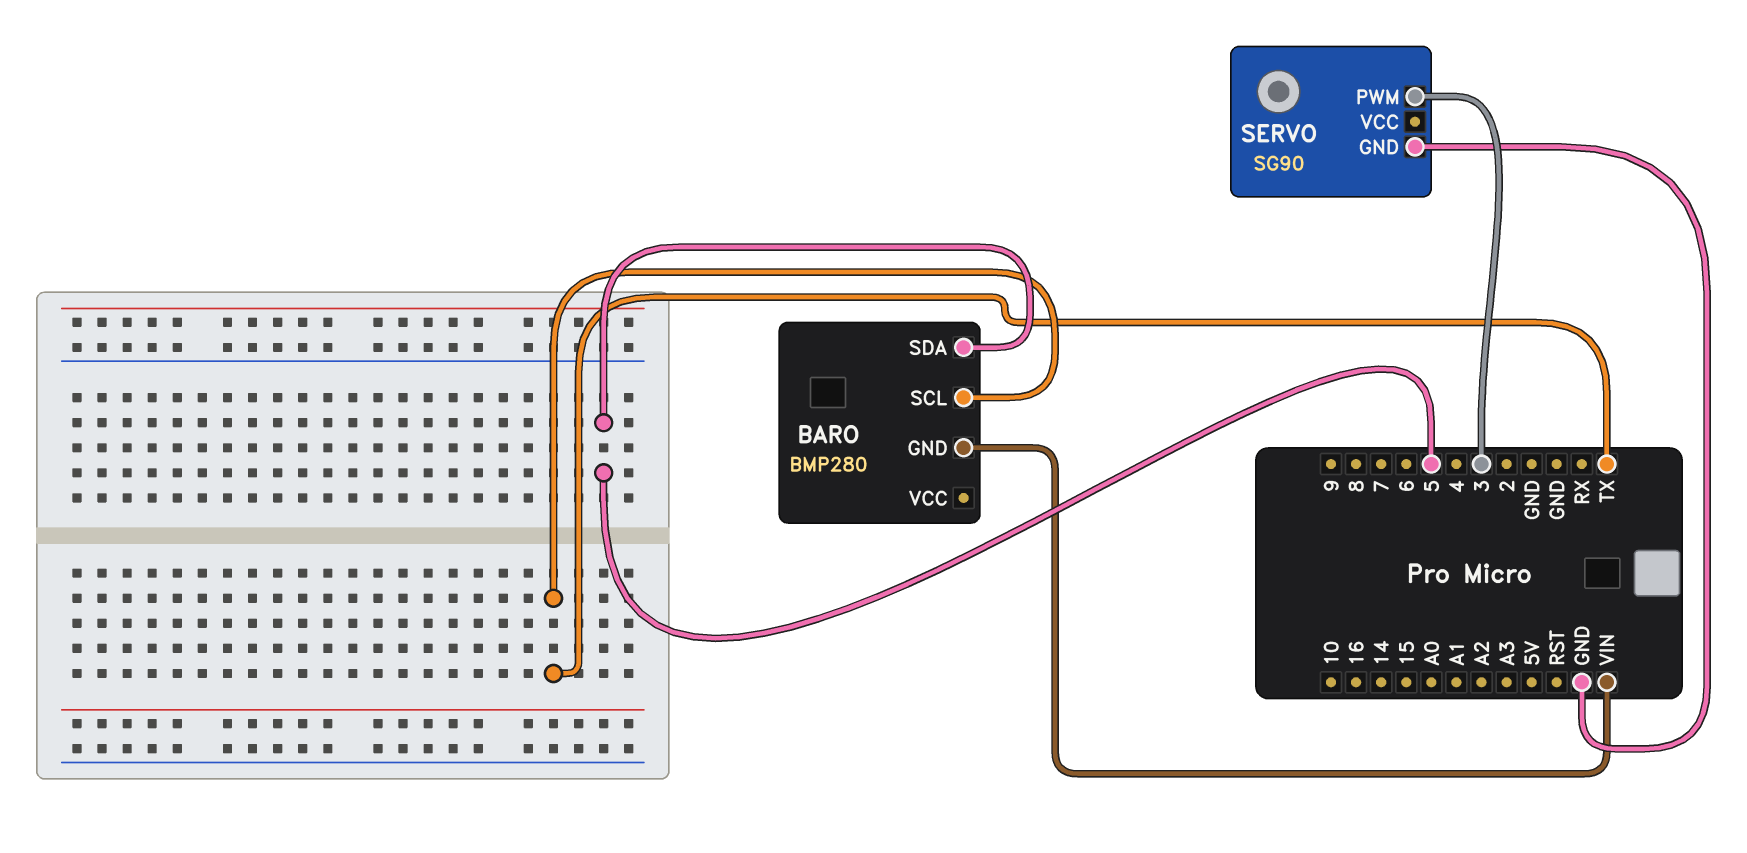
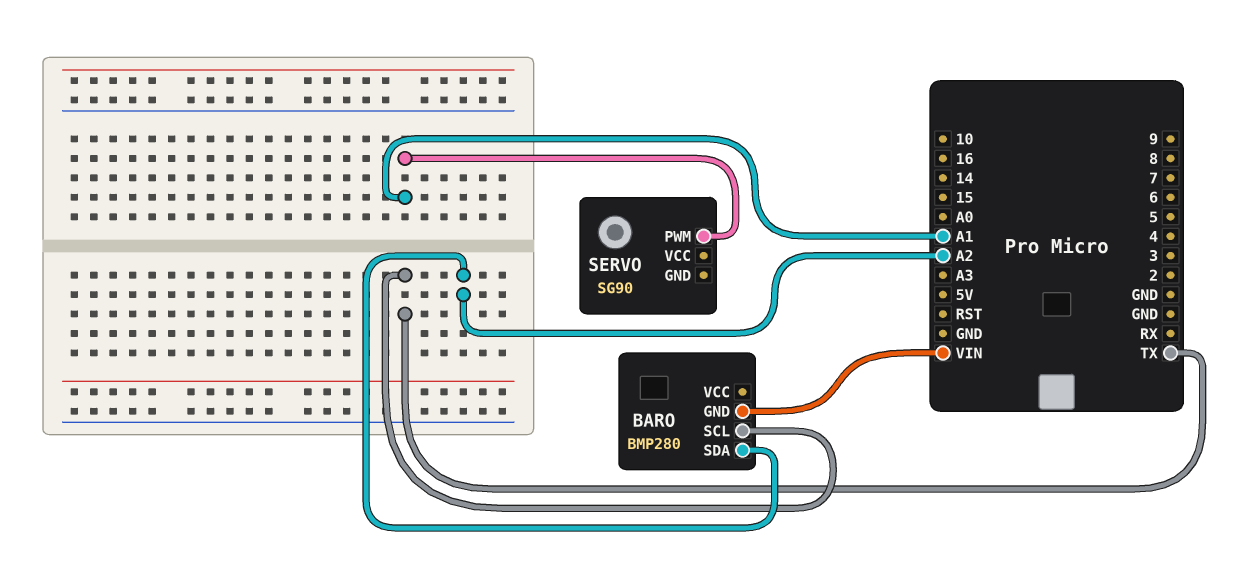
BARO pin SDA: 5 -> A2
SERVO pin GND: GND -> none
SERVO pin PWM: 3 -> A1

